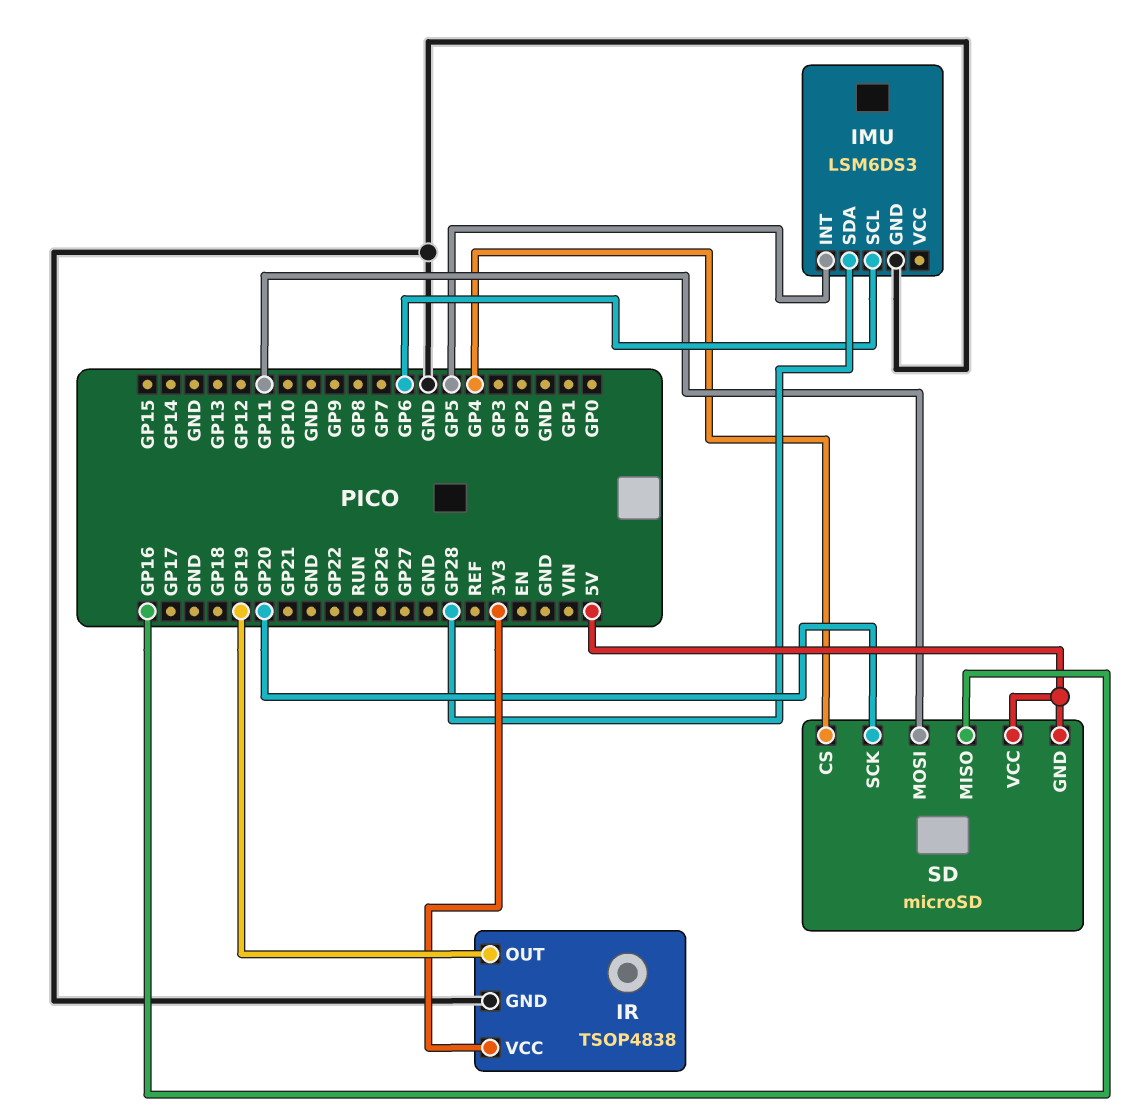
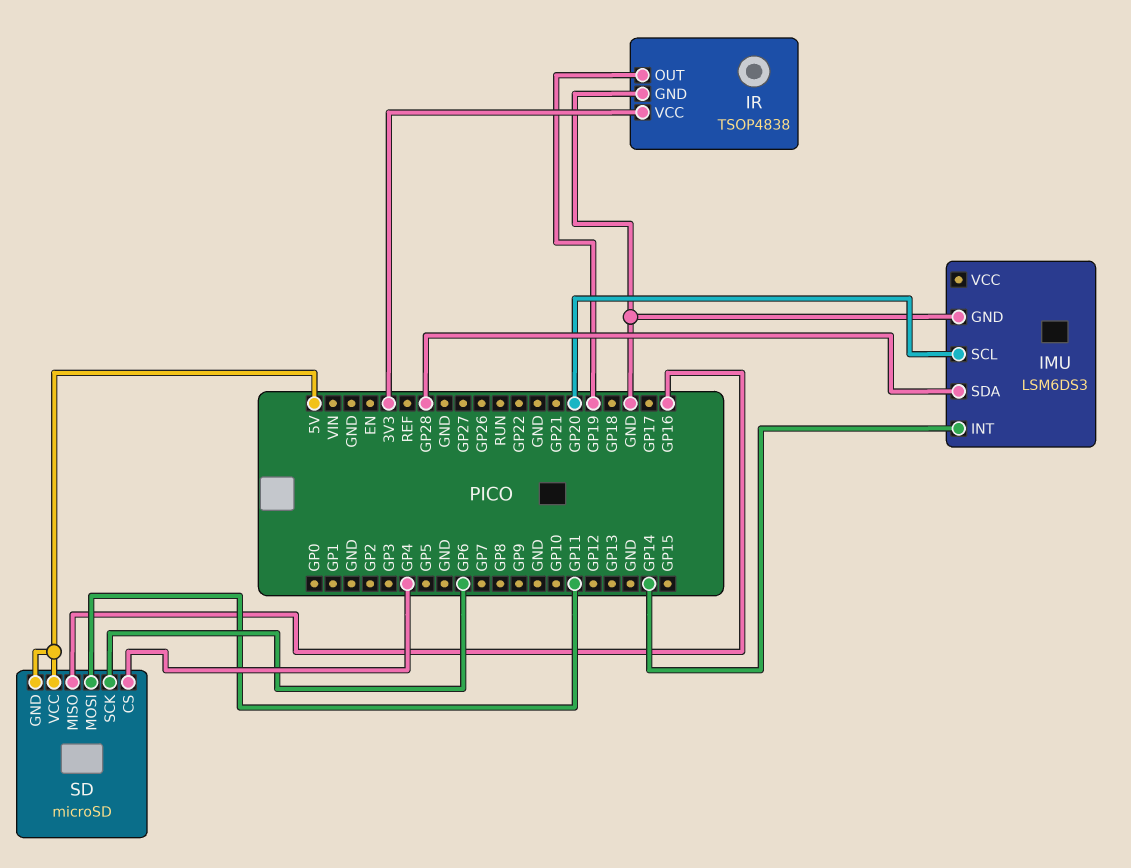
IMU pin INT: GP5 -> GP14
IMU pin SCL: GP6 -> GP20
SD pin SCK: GP20 -> GP6

